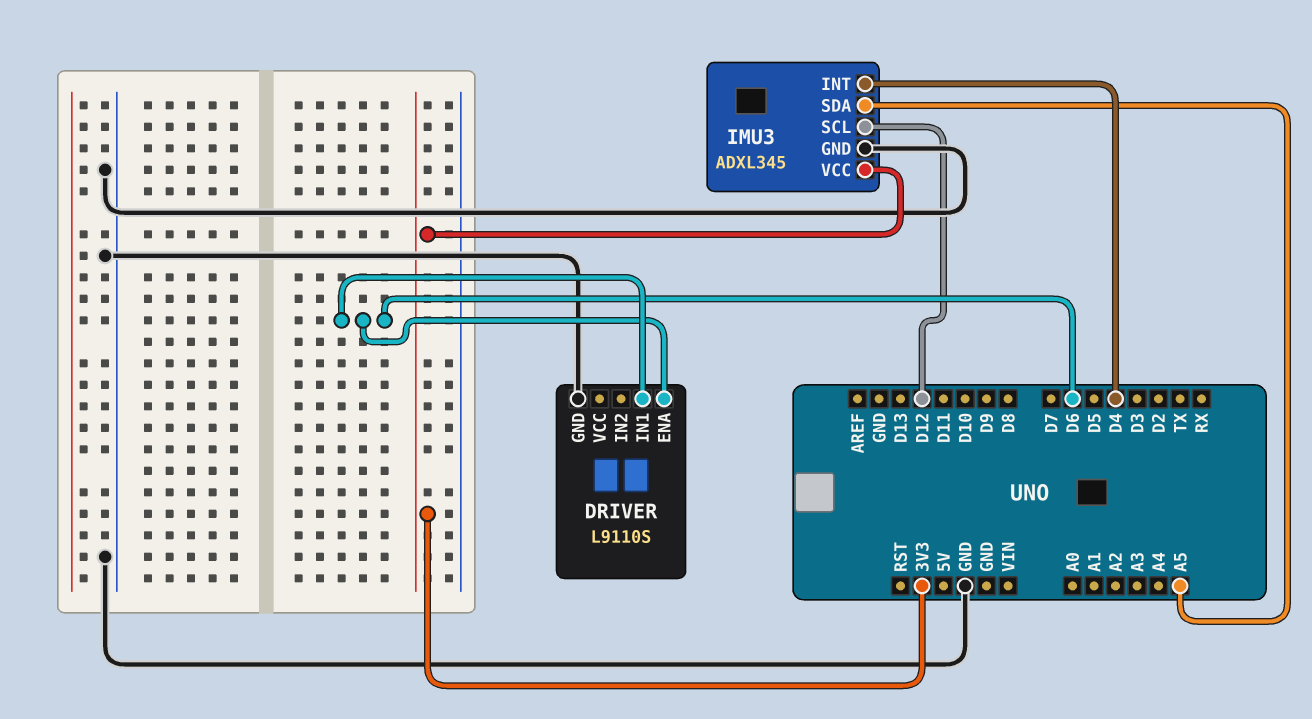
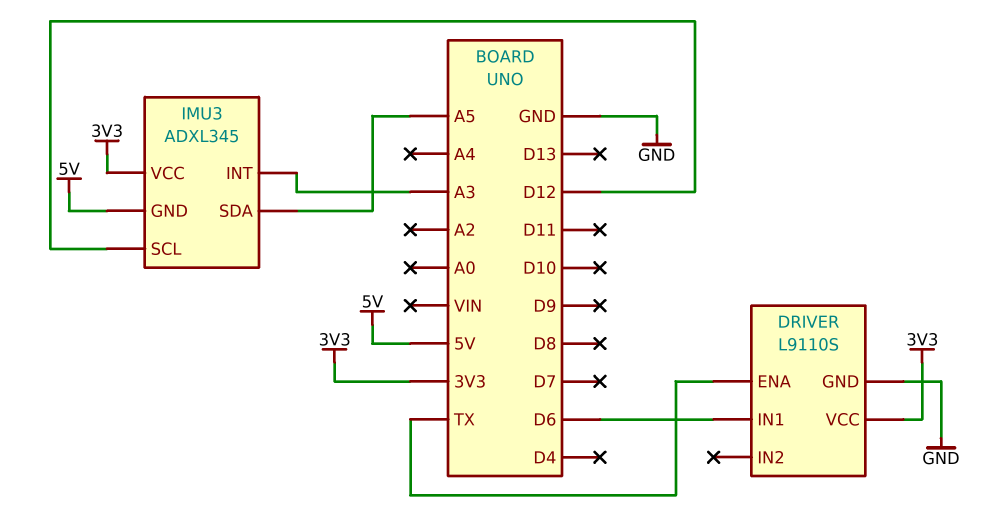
DRIVER pin ENA: D6 -> TX
DRIVER pin VCC: none -> 3V3
IMU3 pin GND: GND -> 5V
IMU3 pin INT: D4 -> A3

